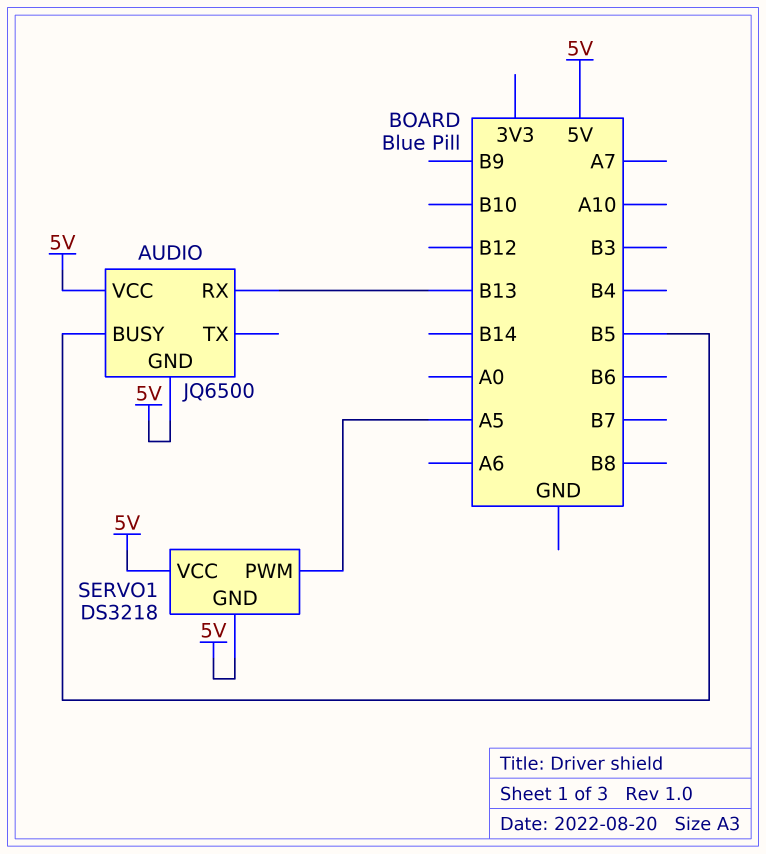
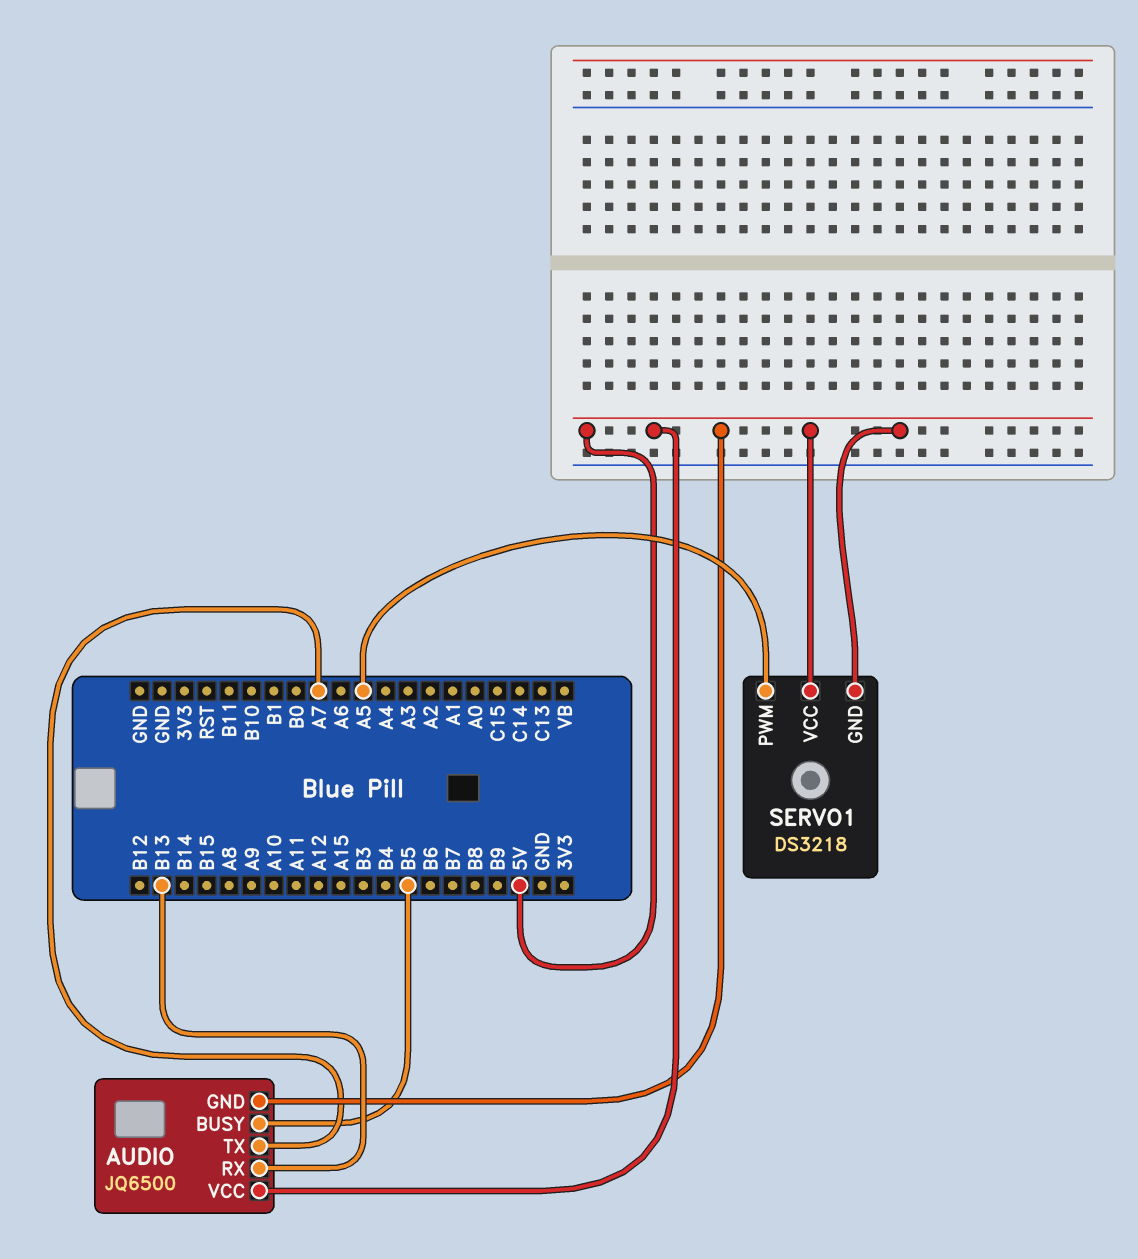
AUDIO pin TX: none -> A7

